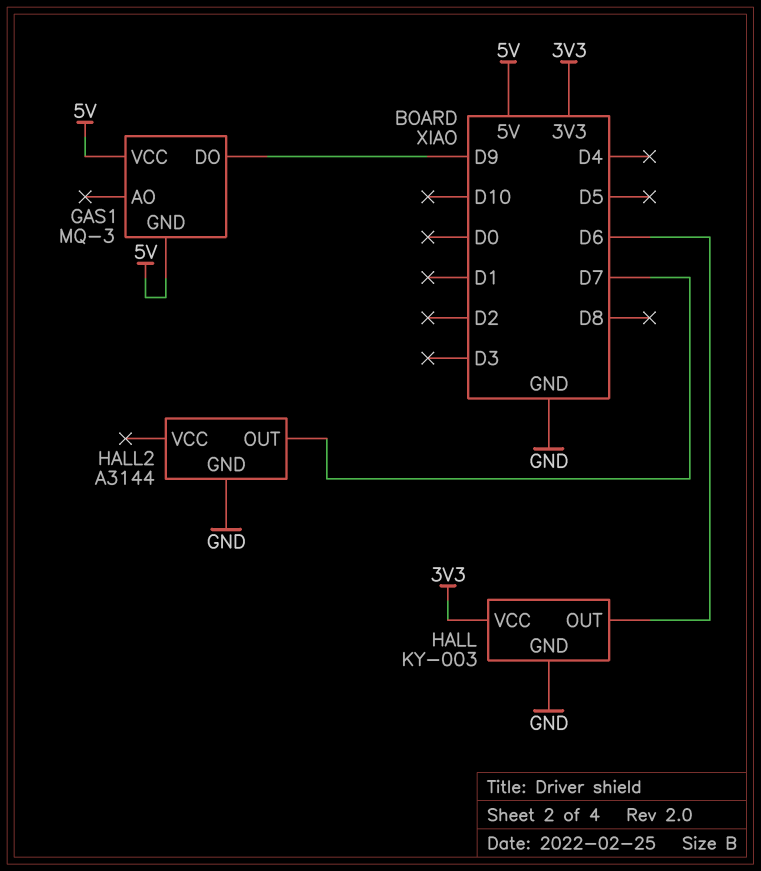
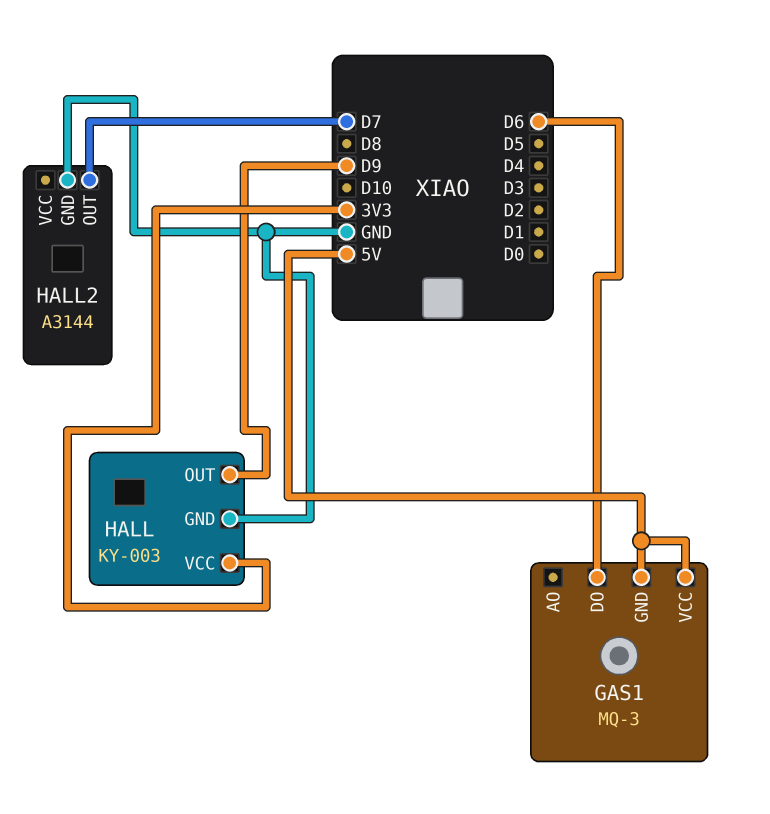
GAS1 pin DO: D9 -> D6
HALL pin OUT: D6 -> D9

